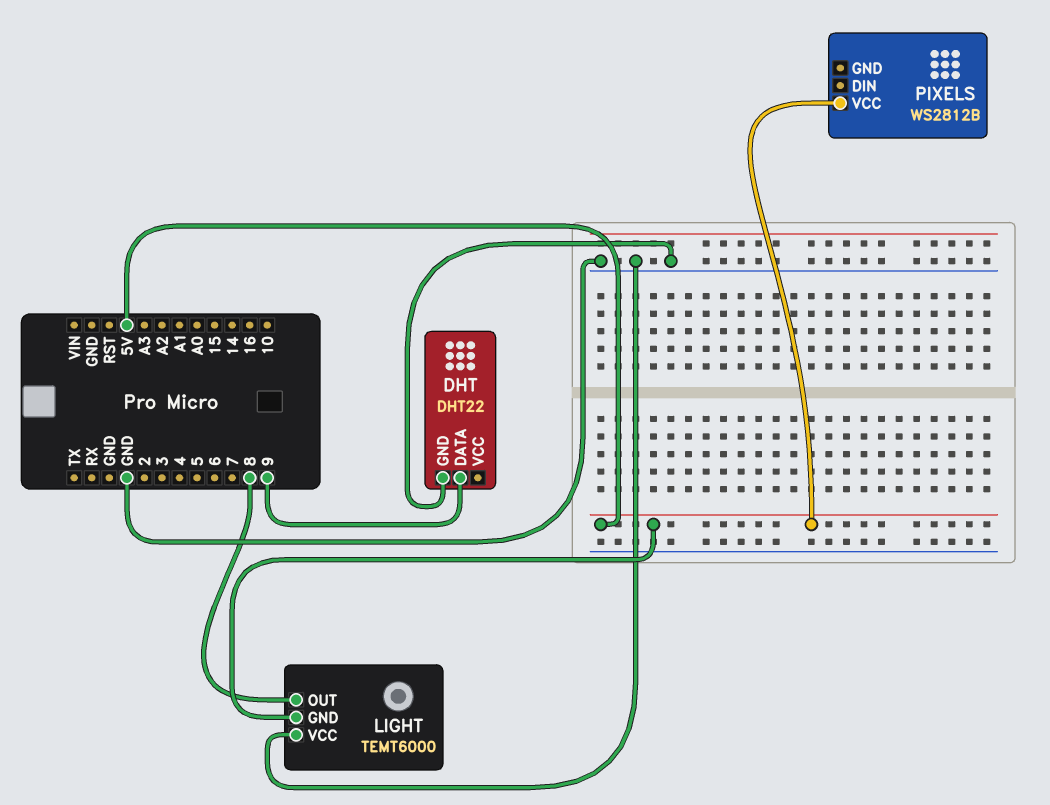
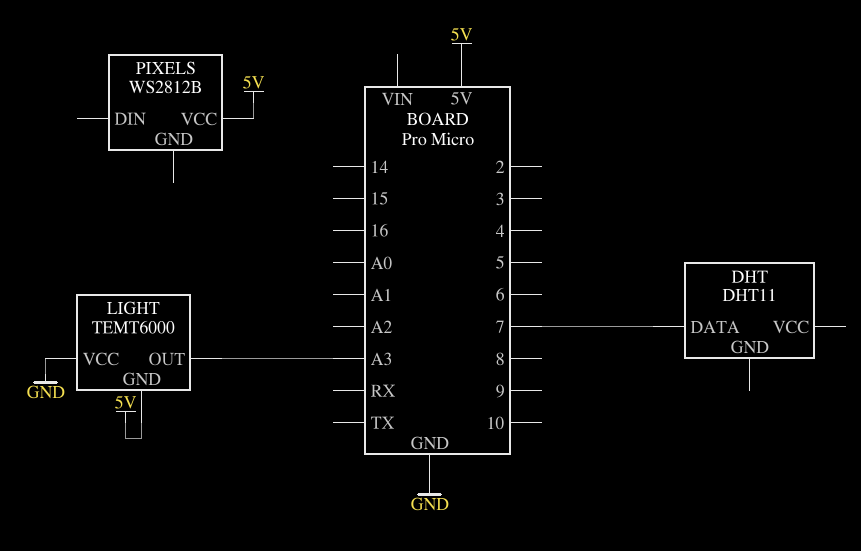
DHT: DHT22 -> DHT11
DHT pin DATA: 9 -> 7
DHT pin GND: GND -> none
LIGHT pin OUT: 8 -> A3

